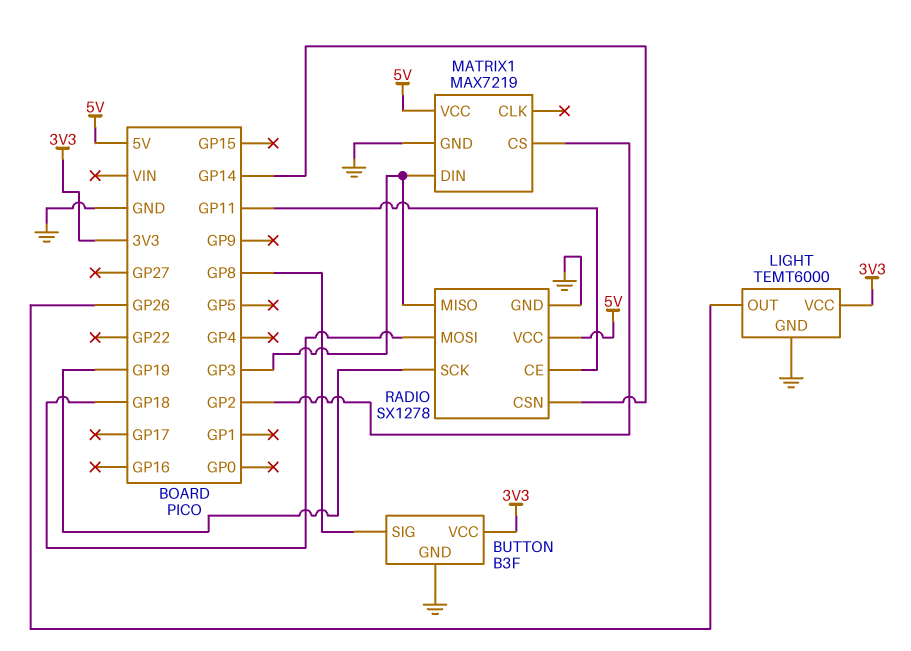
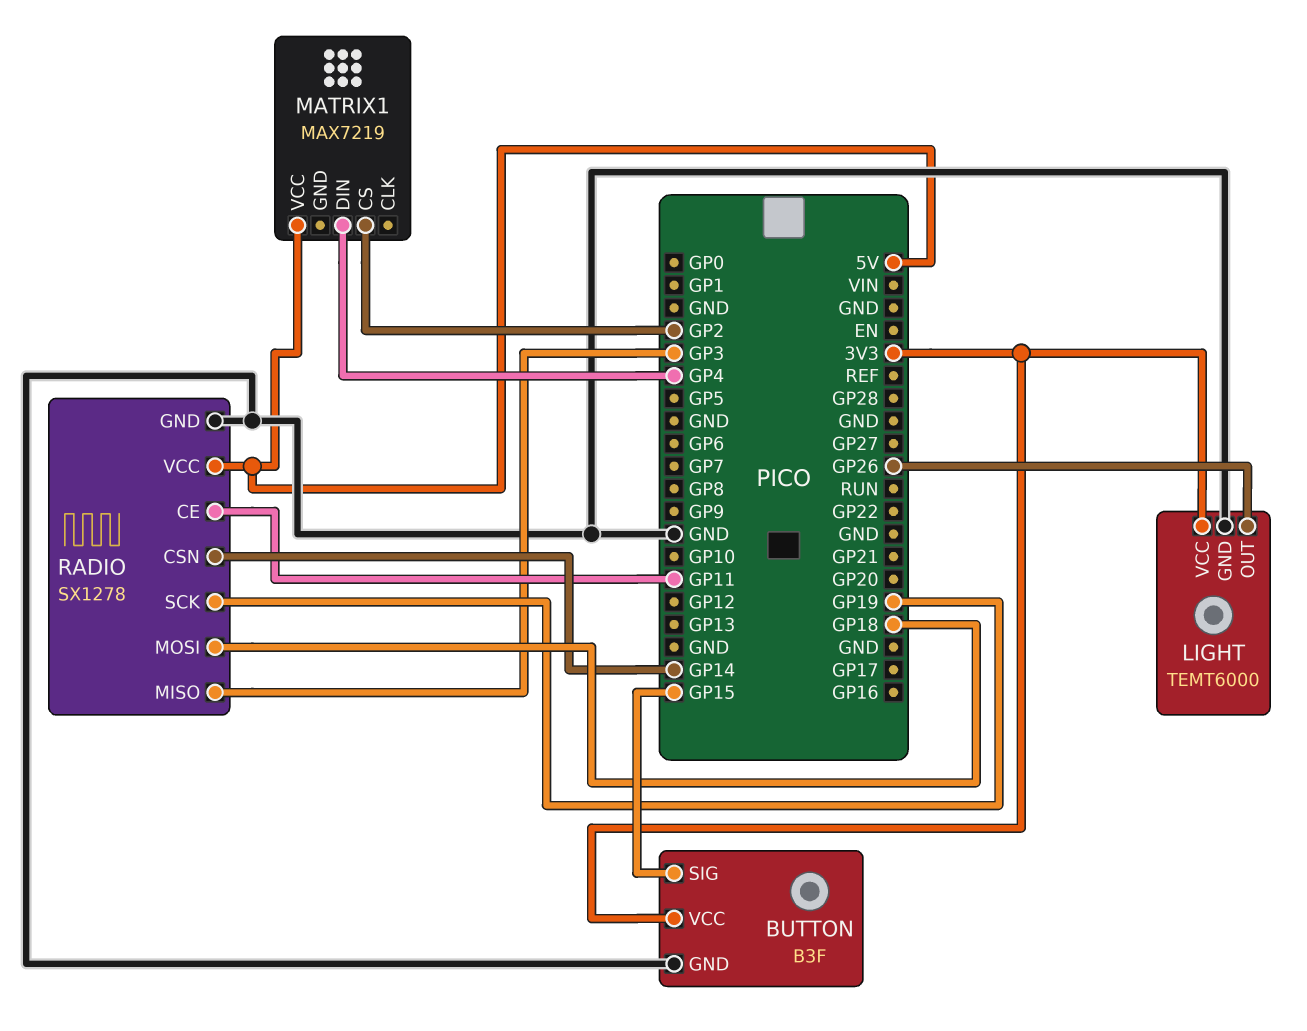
BUTTON pin SIG: GP8 -> GP15
MATRIX1 pin DIN: GP3 -> GP4
MATRIX1 pin GND: GND -> none

